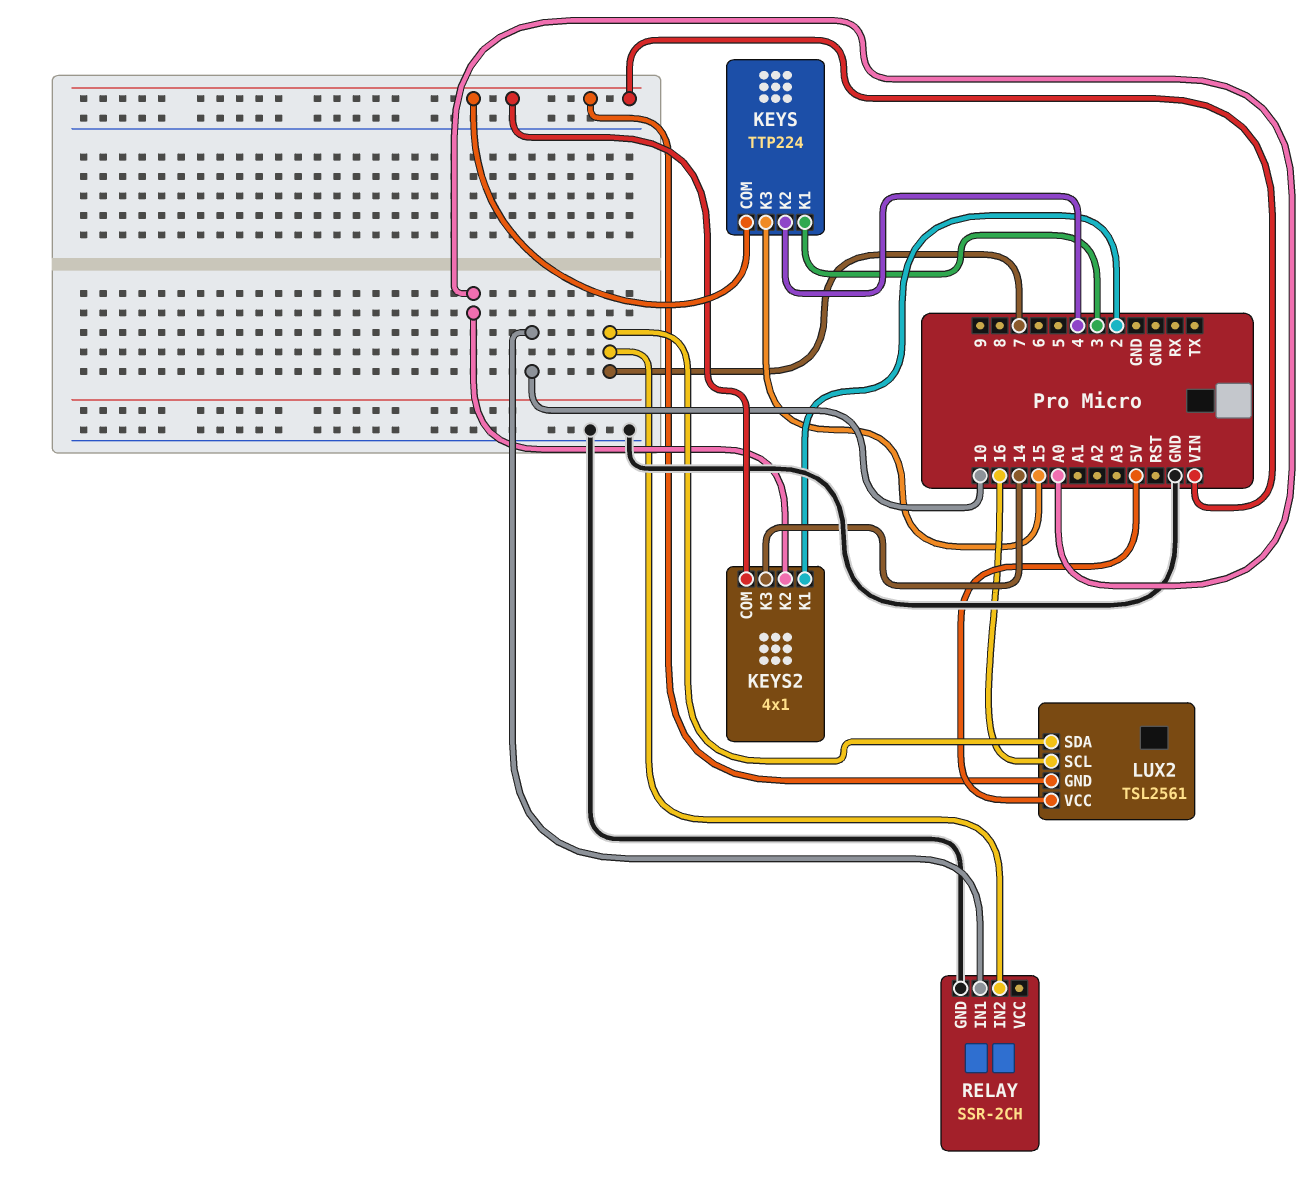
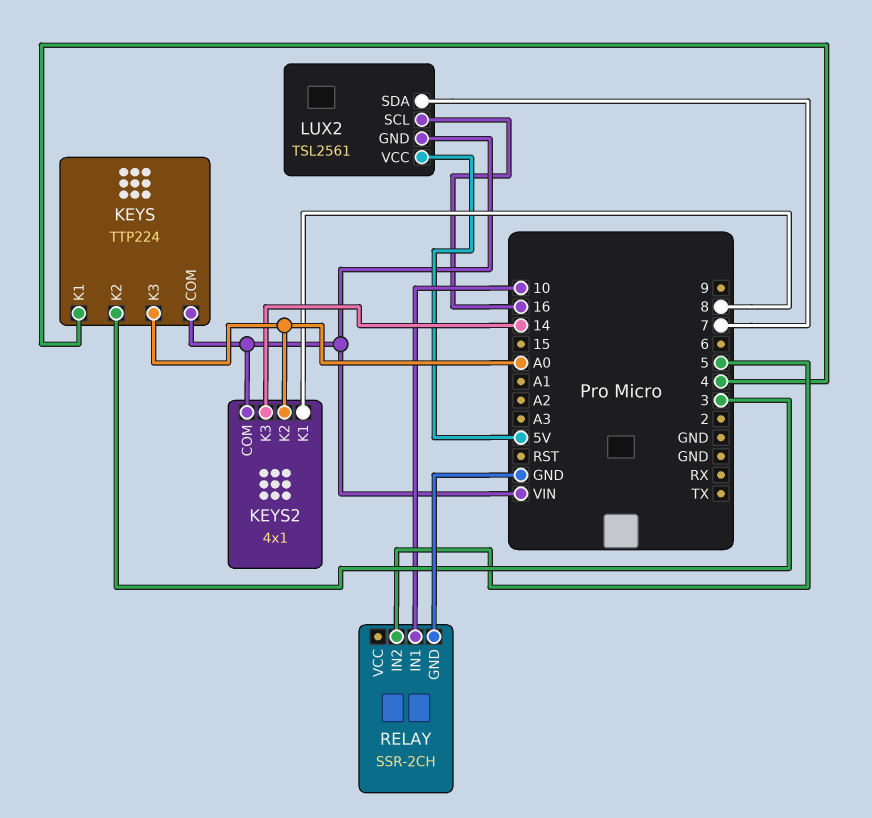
KEYS pin K1: 3 -> 4
KEYS pin K2: 4 -> 3
KEYS pin K3: 15 -> A0
KEYS2 pin K1: 2 -> 8
RELAY pin IN2: 7 -> 5

